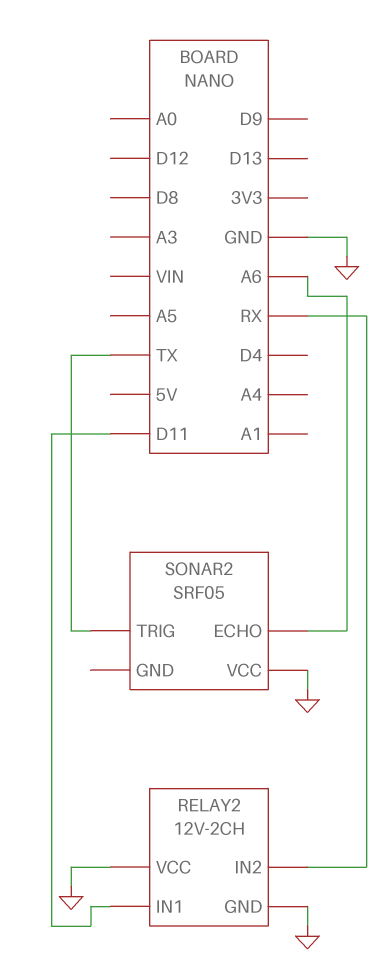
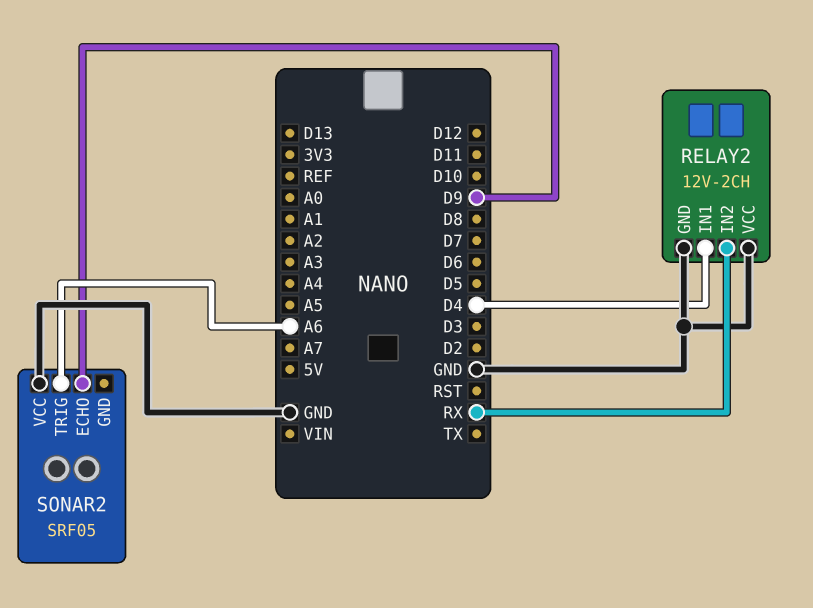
RELAY2 pin IN1: D11 -> D4
SONAR2 pin ECHO: A6 -> D9
SONAR2 pin TRIG: TX -> A6

